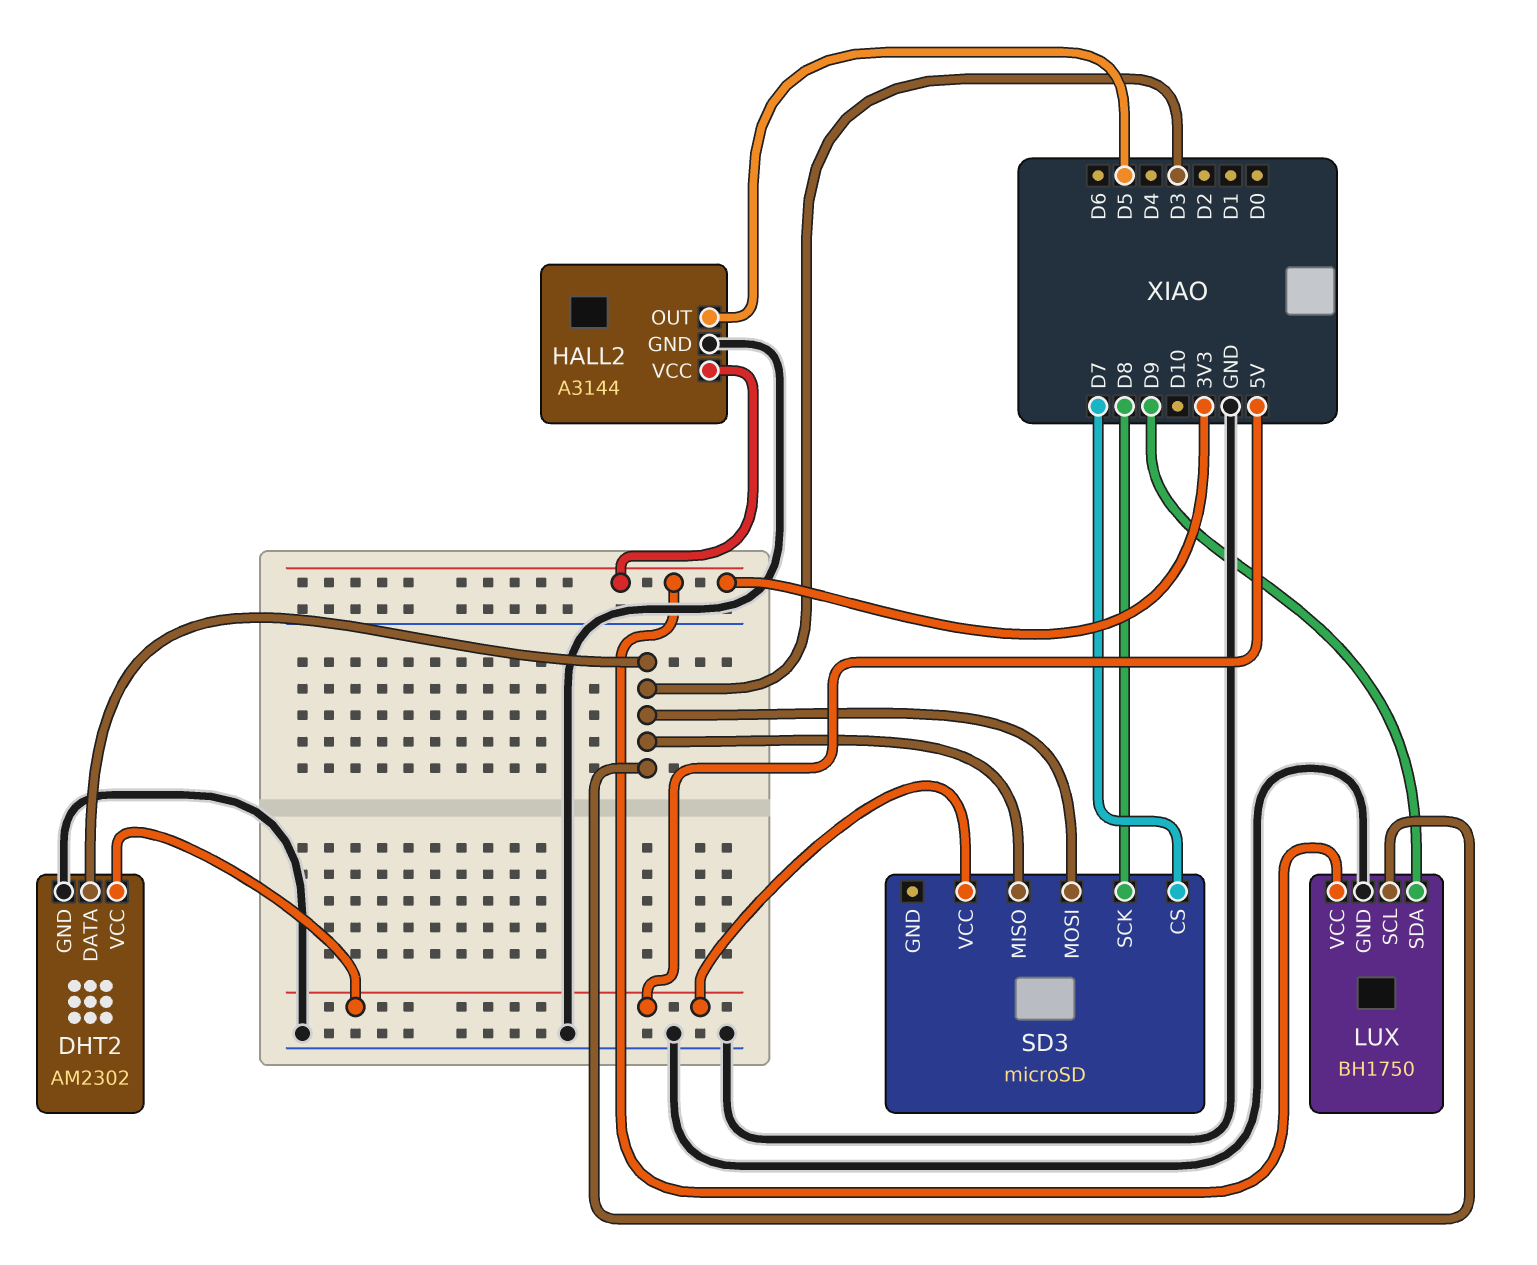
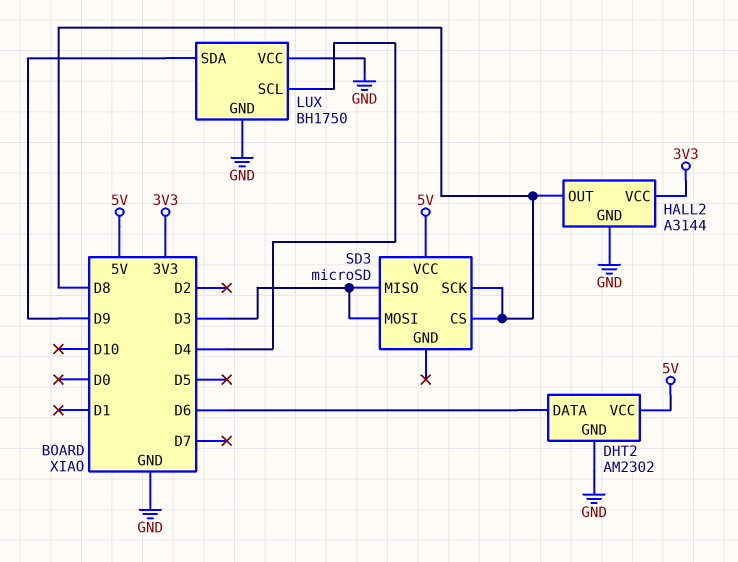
DHT2 pin DATA: D3 -> D6
HALL2 pin OUT: D5 -> D8
LUX pin SCL: D3 -> D4
LUX pin VCC: 3V3 -> GND
SD3 pin CS: D7 -> D8

